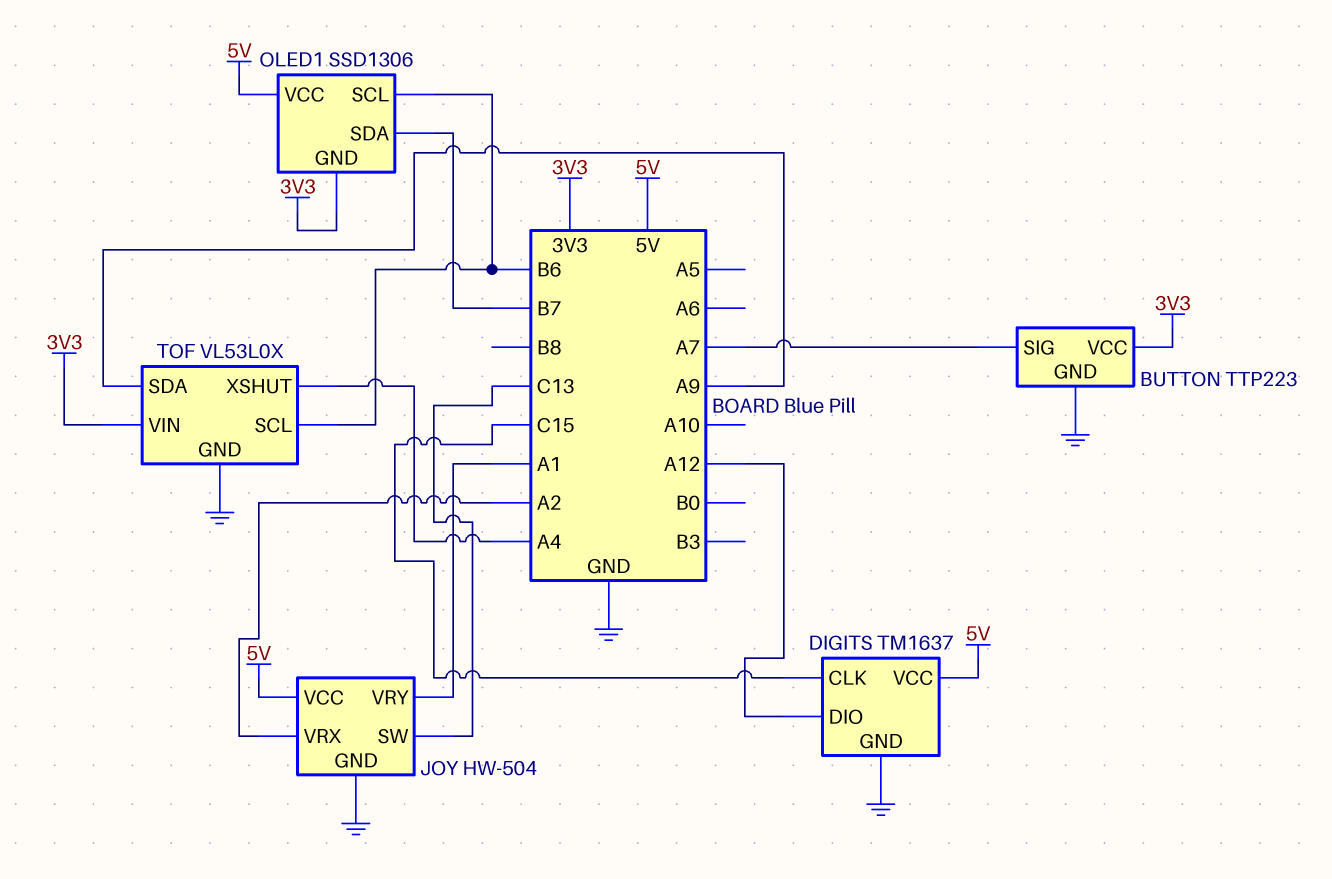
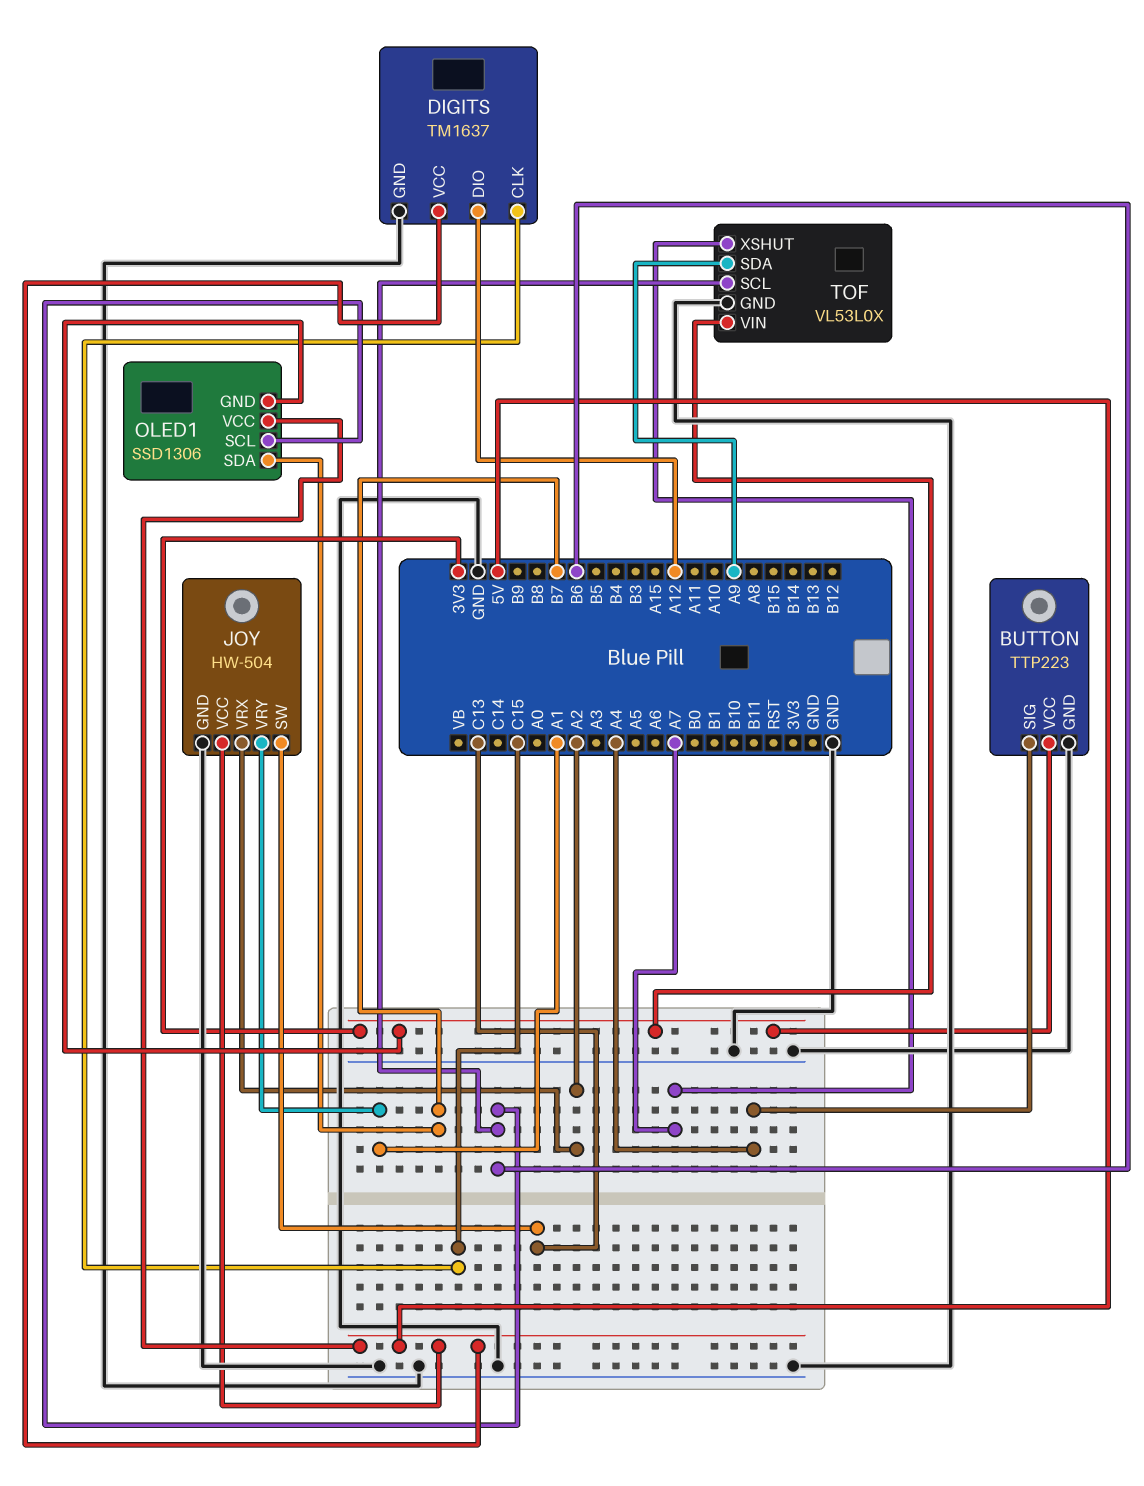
BUTTON pin SIG: A7 -> A4
TOF pin XSHUT: A4 -> A7

